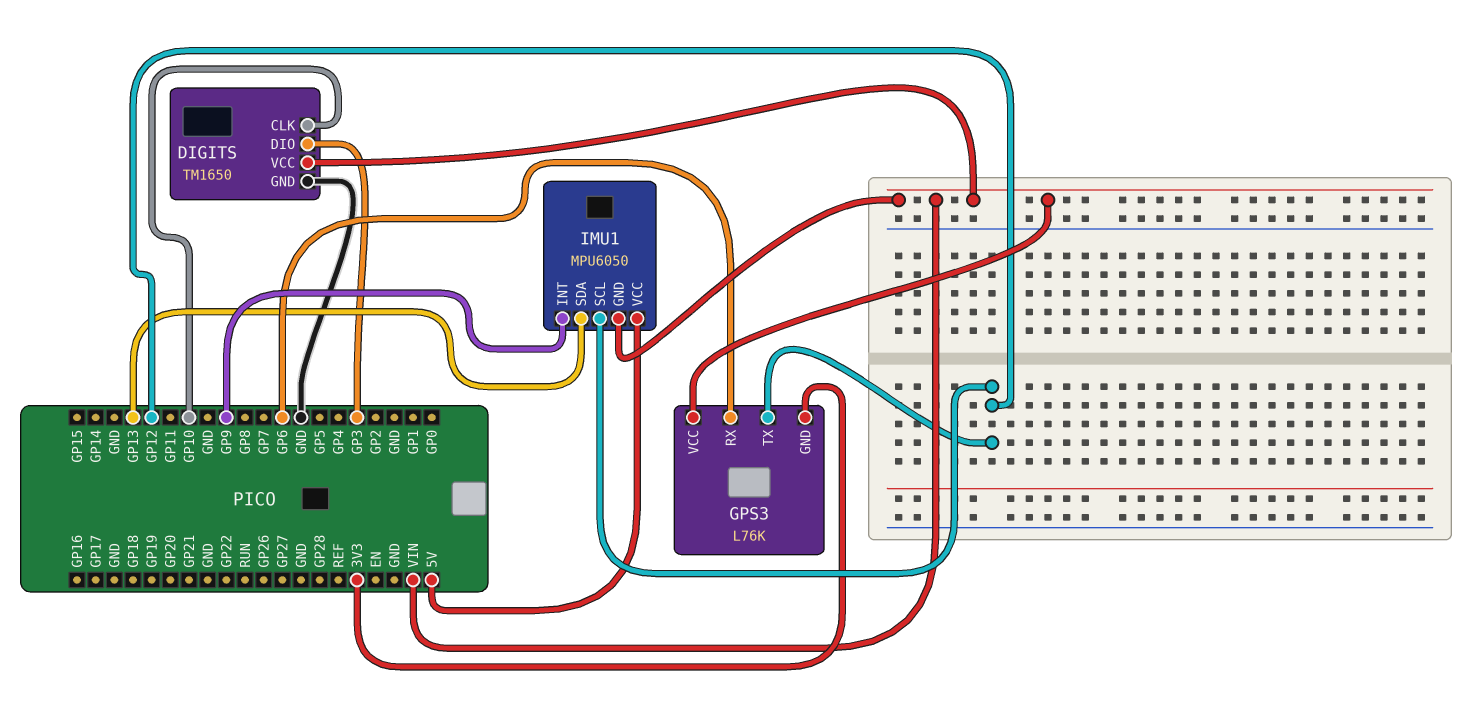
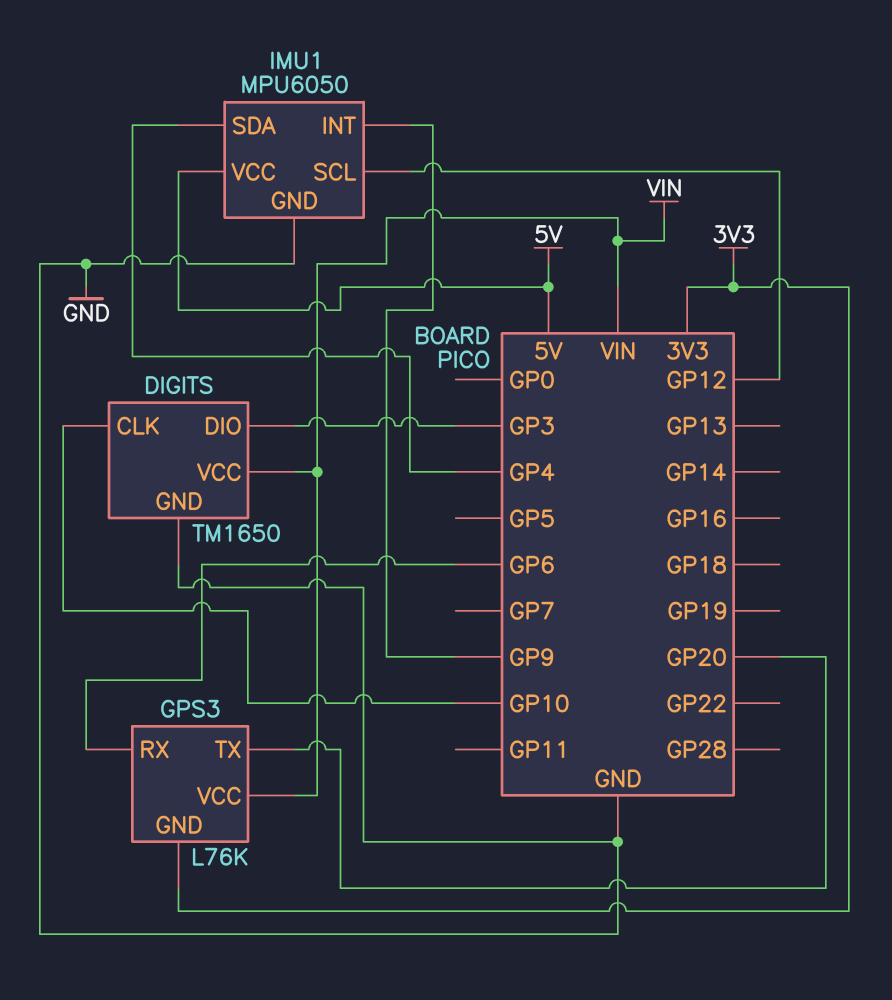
GPS3 pin TX: GP12 -> GP20
IMU1 pin GND: VIN -> GND
IMU1 pin SDA: GP13 -> GP4

